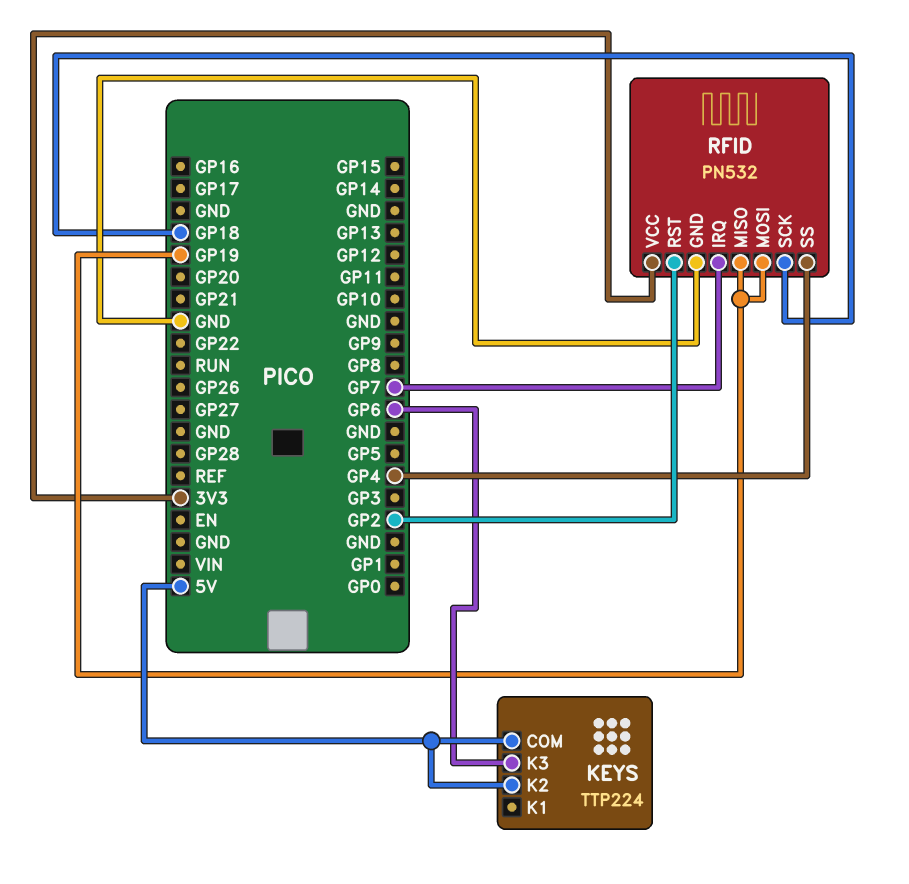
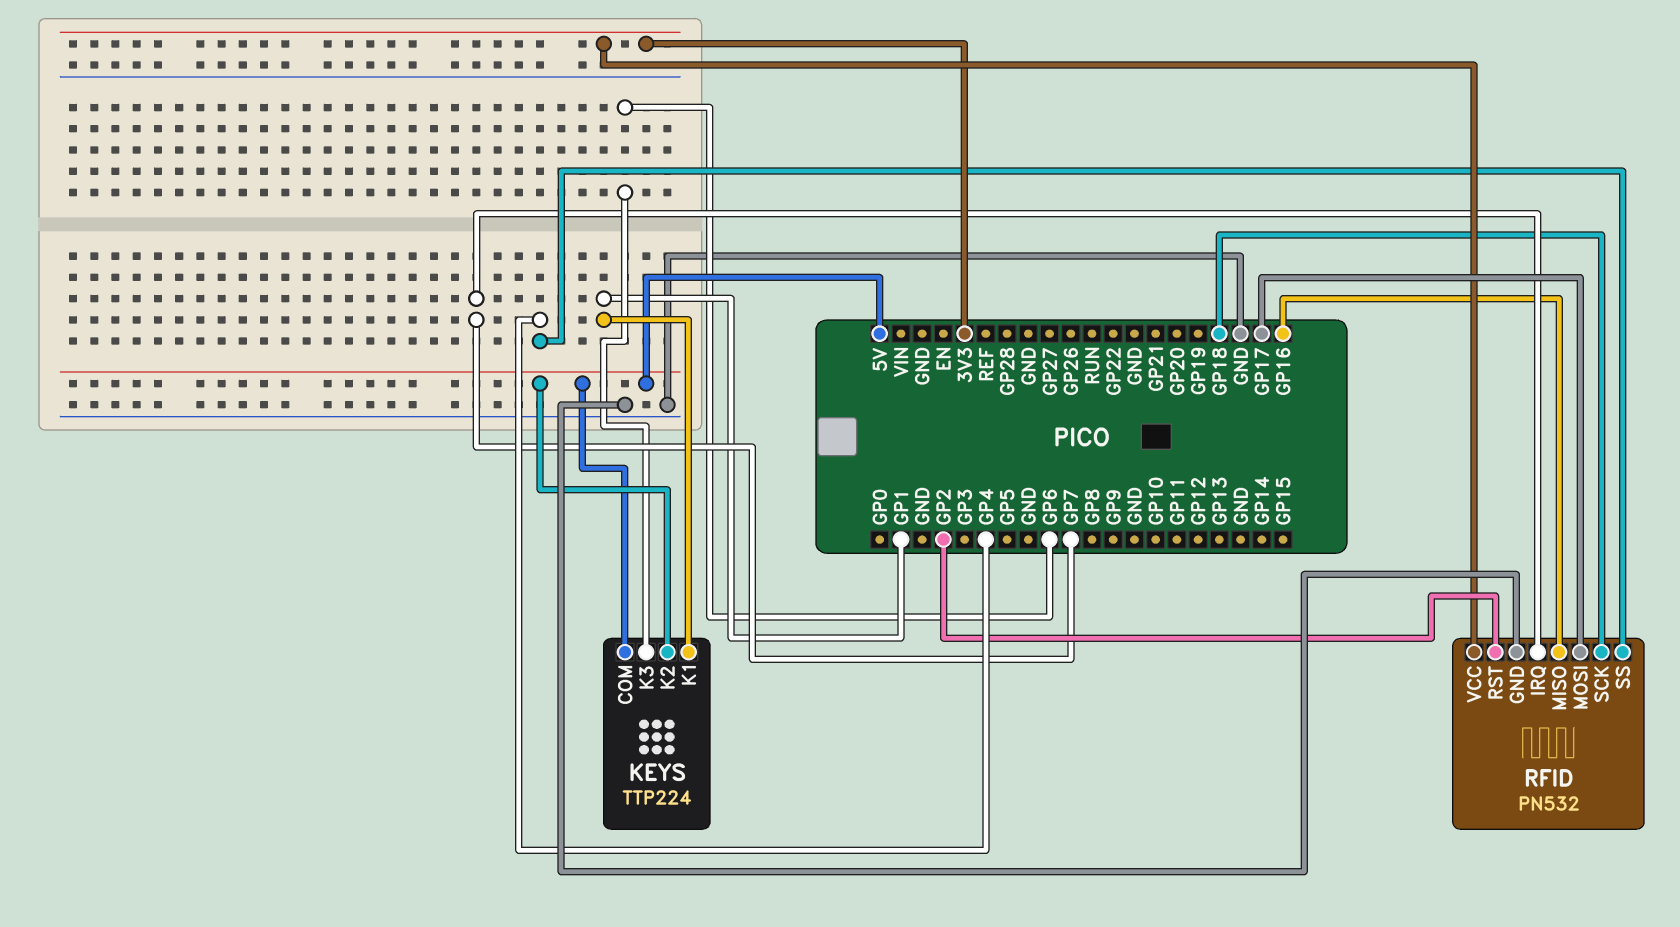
KEYS pin K1: none -> GP1
RFID pin MISO: GP19 -> GP16
RFID pin MOSI: GP19 -> GP17

